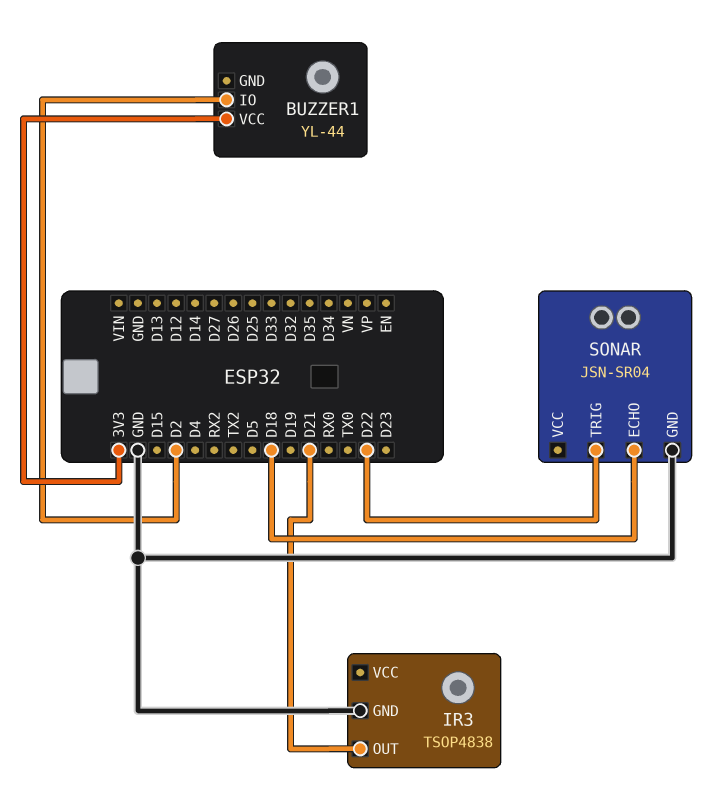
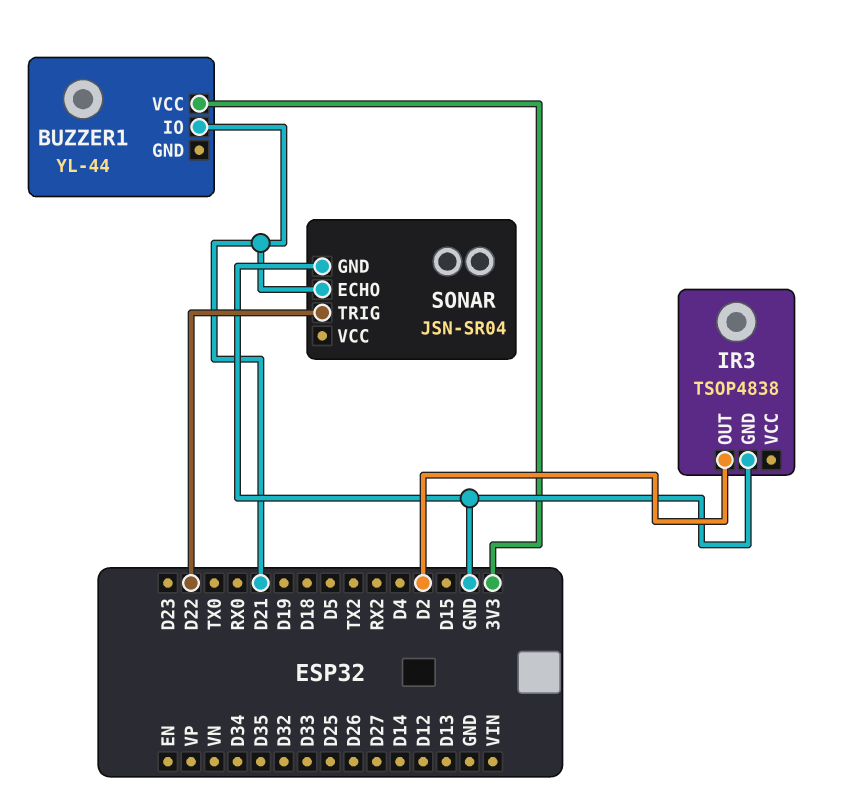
BUZZER1 pin IO: D2 -> D21
IR3 pin OUT: D21 -> D2
SONAR pin ECHO: D18 -> D21

